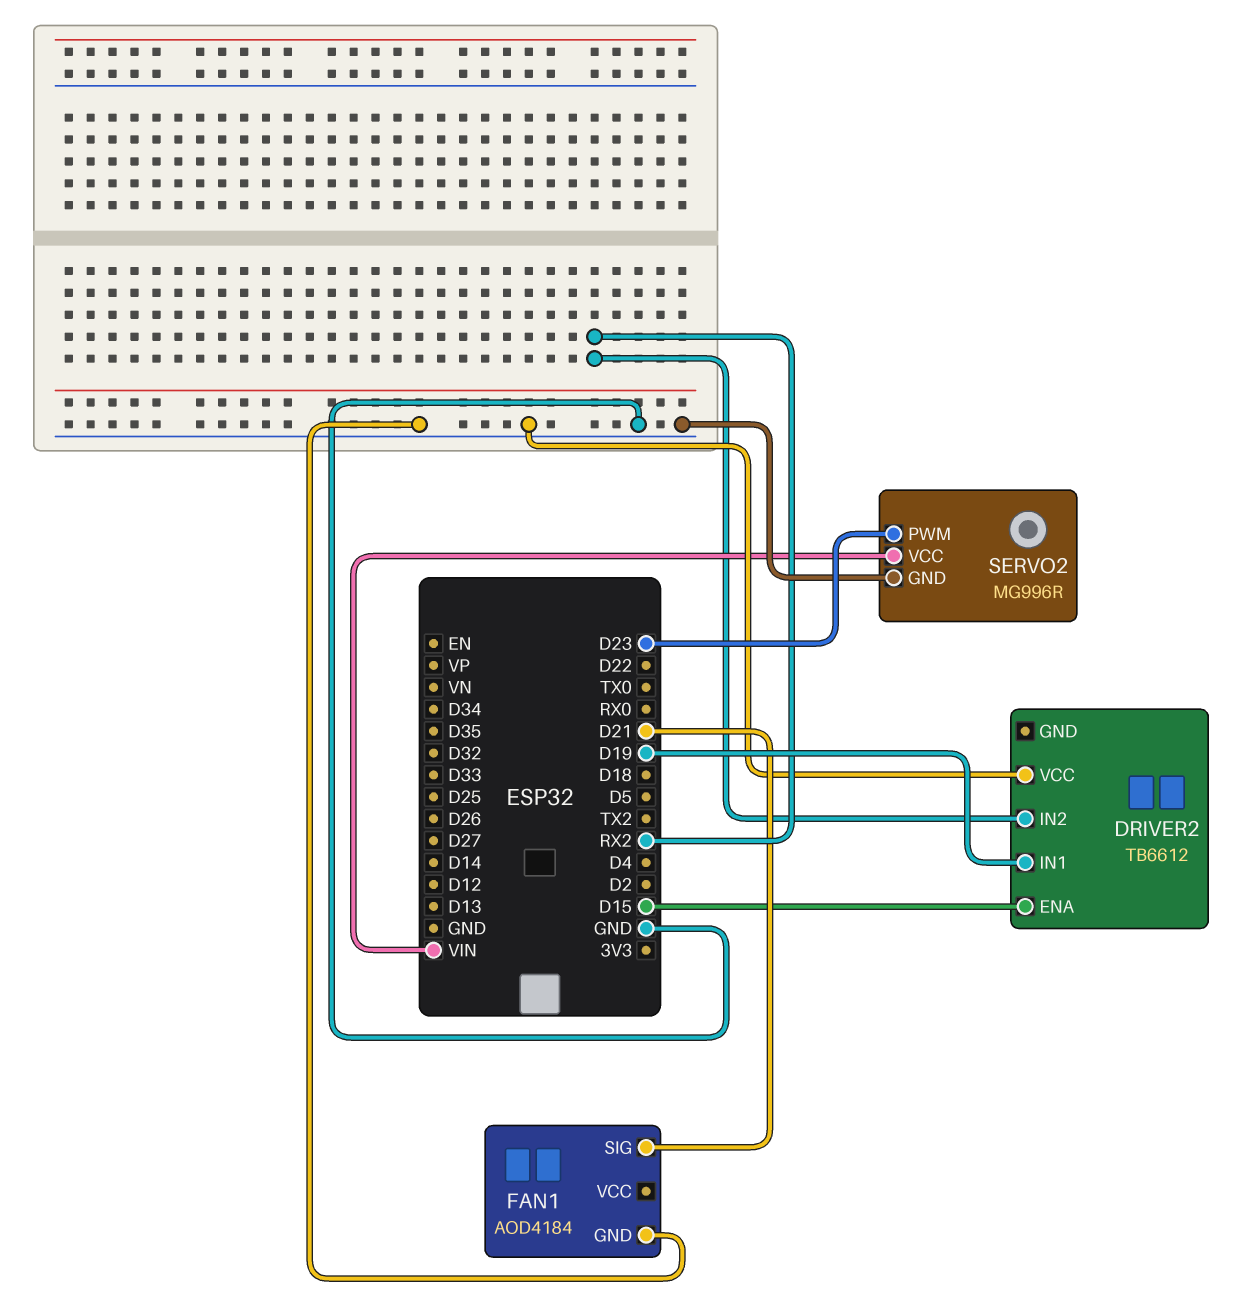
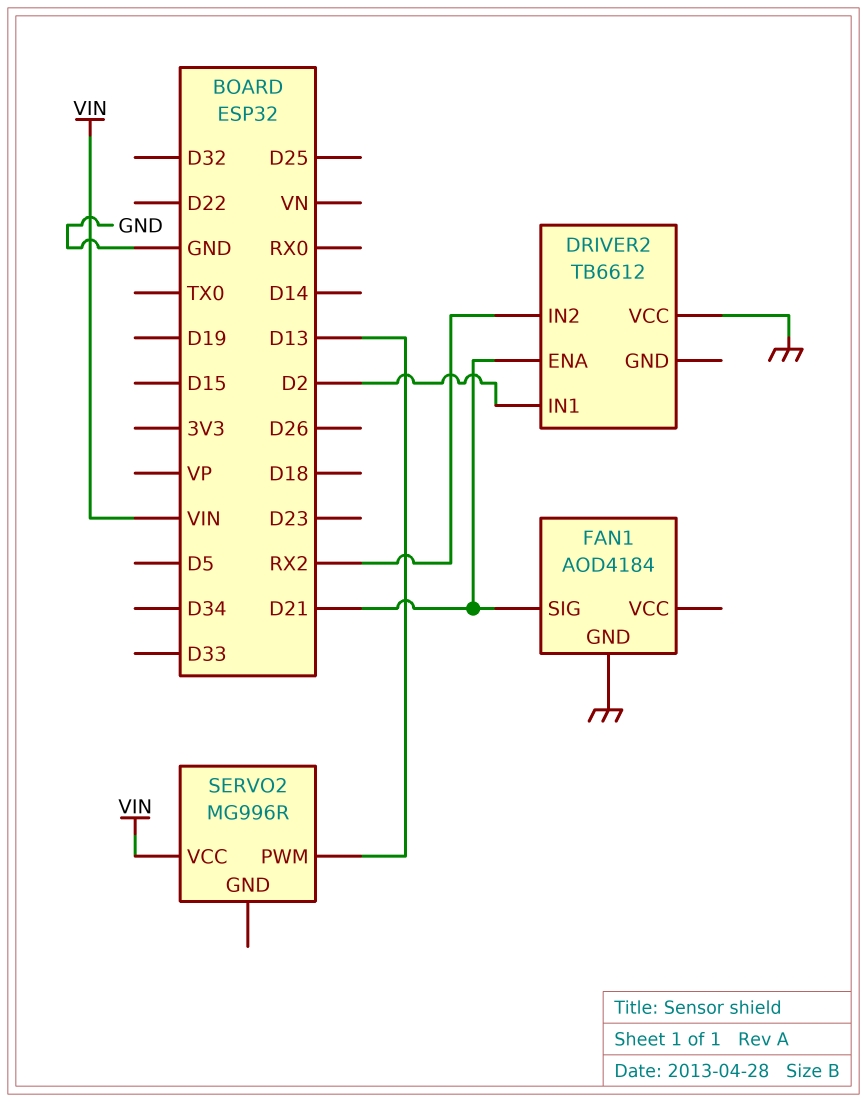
DRIVER2 pin ENA: D15 -> D21
DRIVER2 pin IN1: D19 -> D2
SERVO2 pin GND: GND -> none
SERVO2 pin PWM: D23 -> D13

